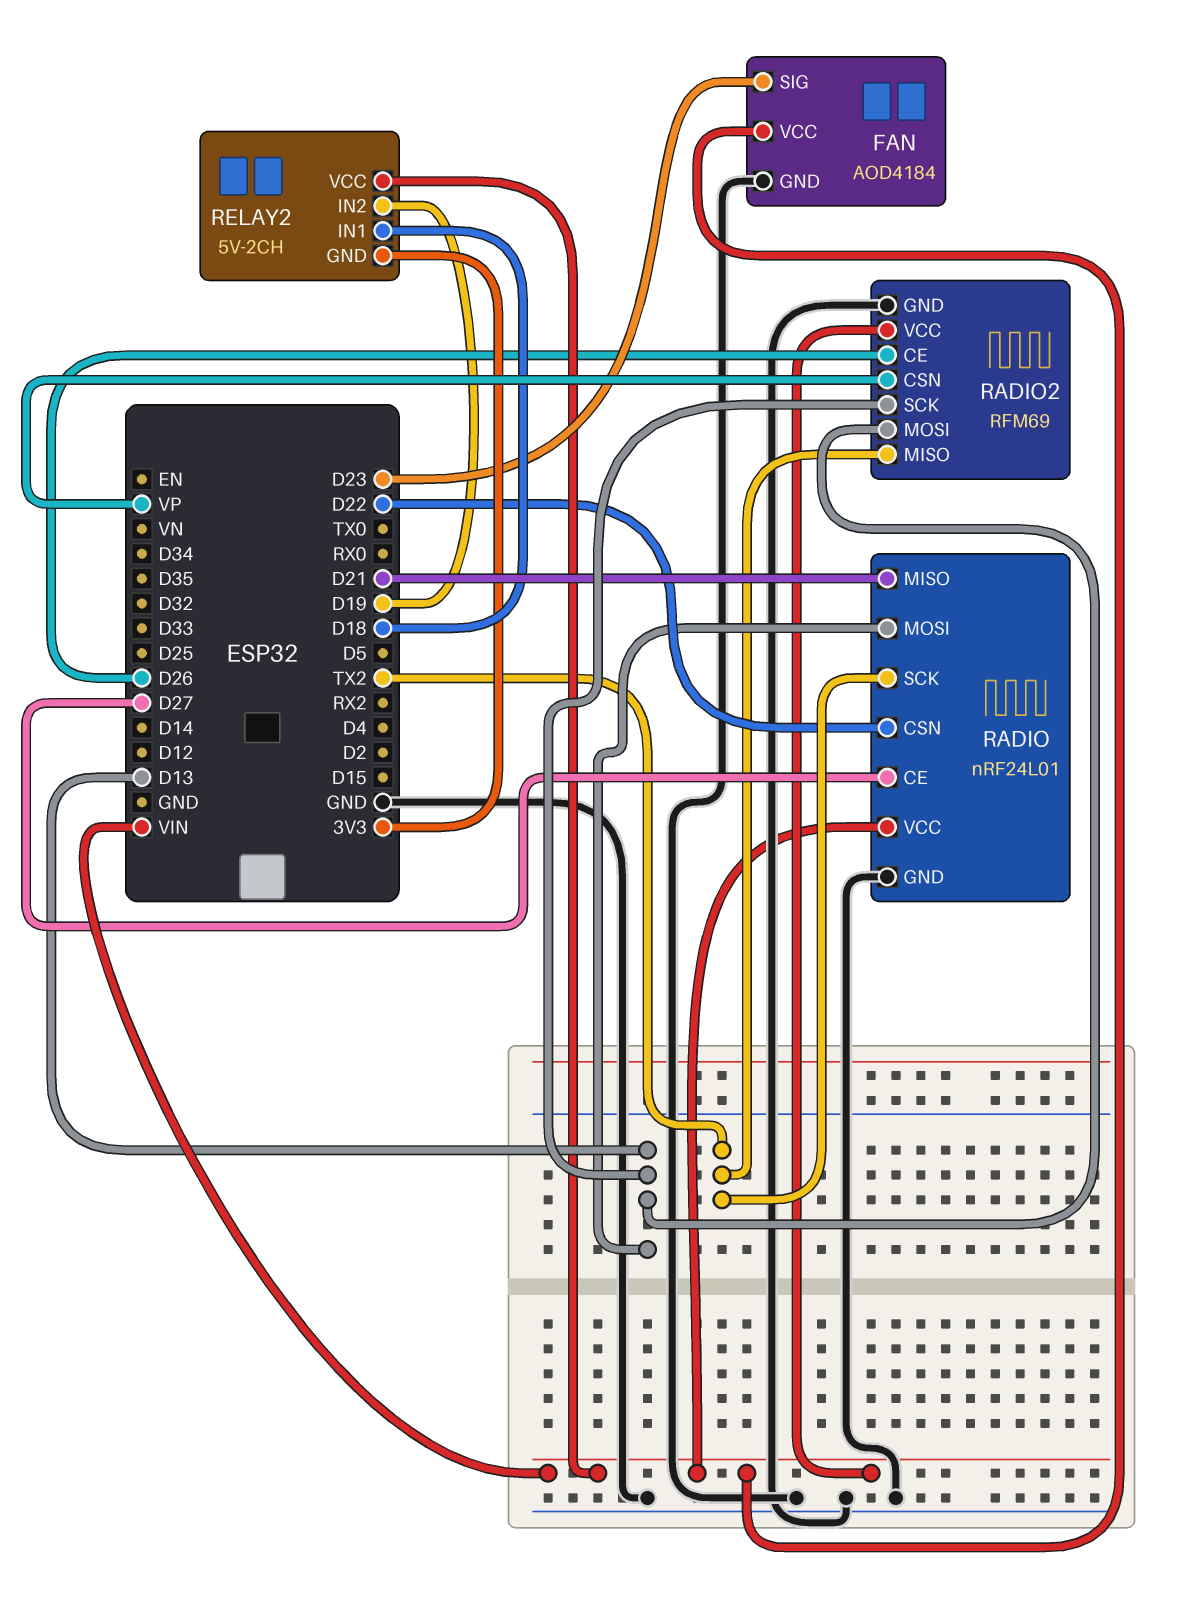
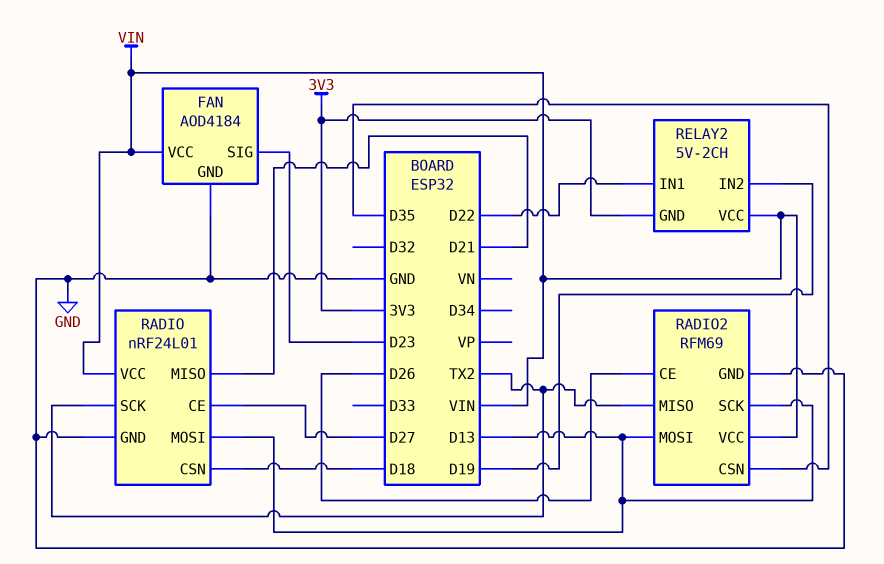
RADIO pin CSN: D22 -> D18
RADIO2 pin CSN: VP -> D35
RELAY2 pin IN1: D18 -> D22

